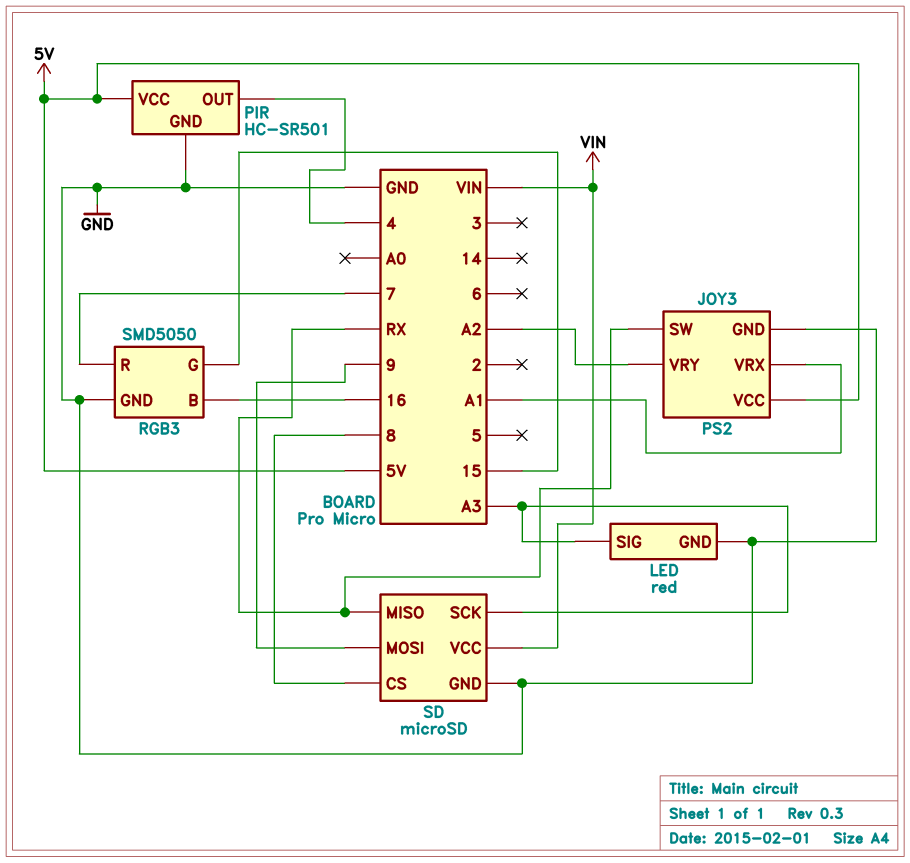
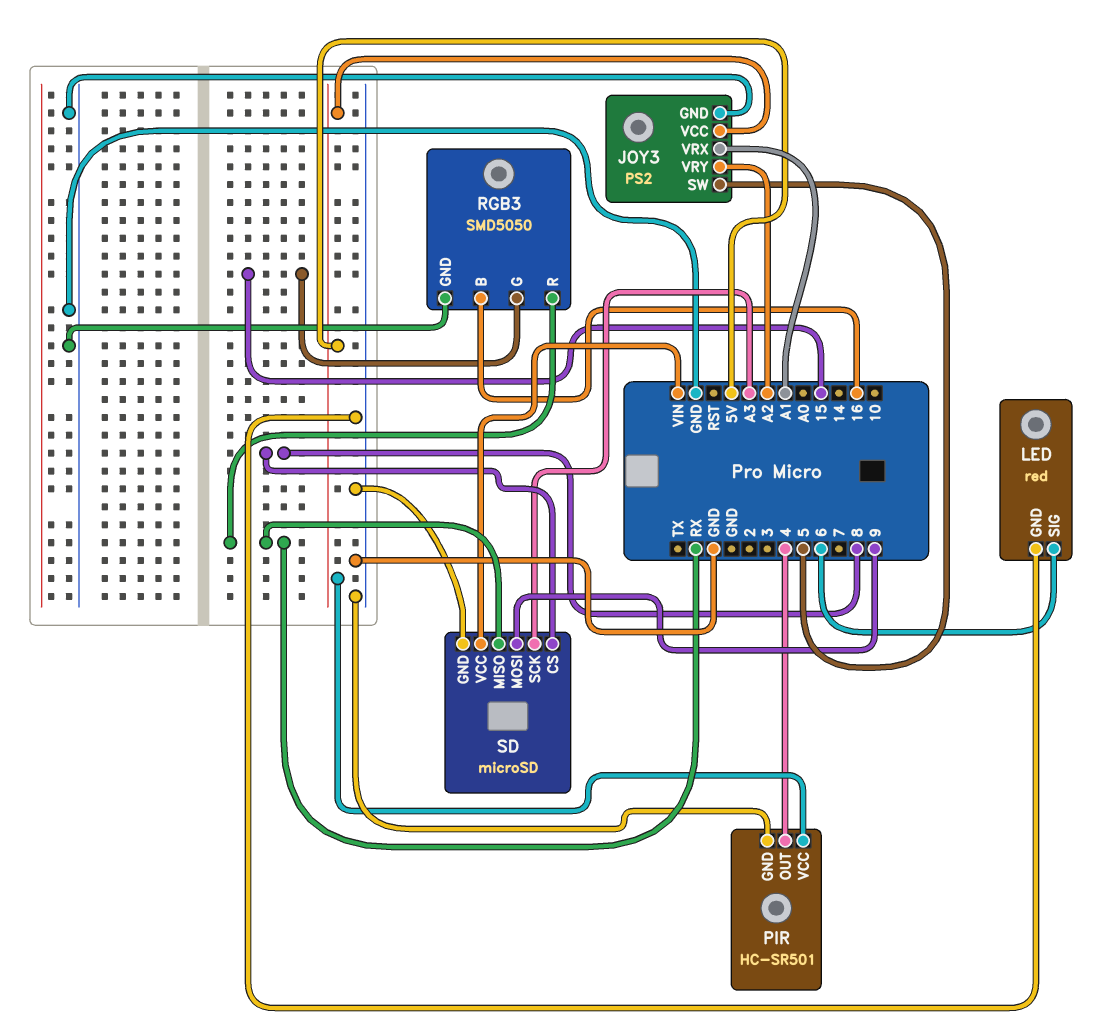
JOY3 pin SW: RX -> 5
LED pin SIG: A3 -> 6
RGB3 pin R: 7 -> RX

